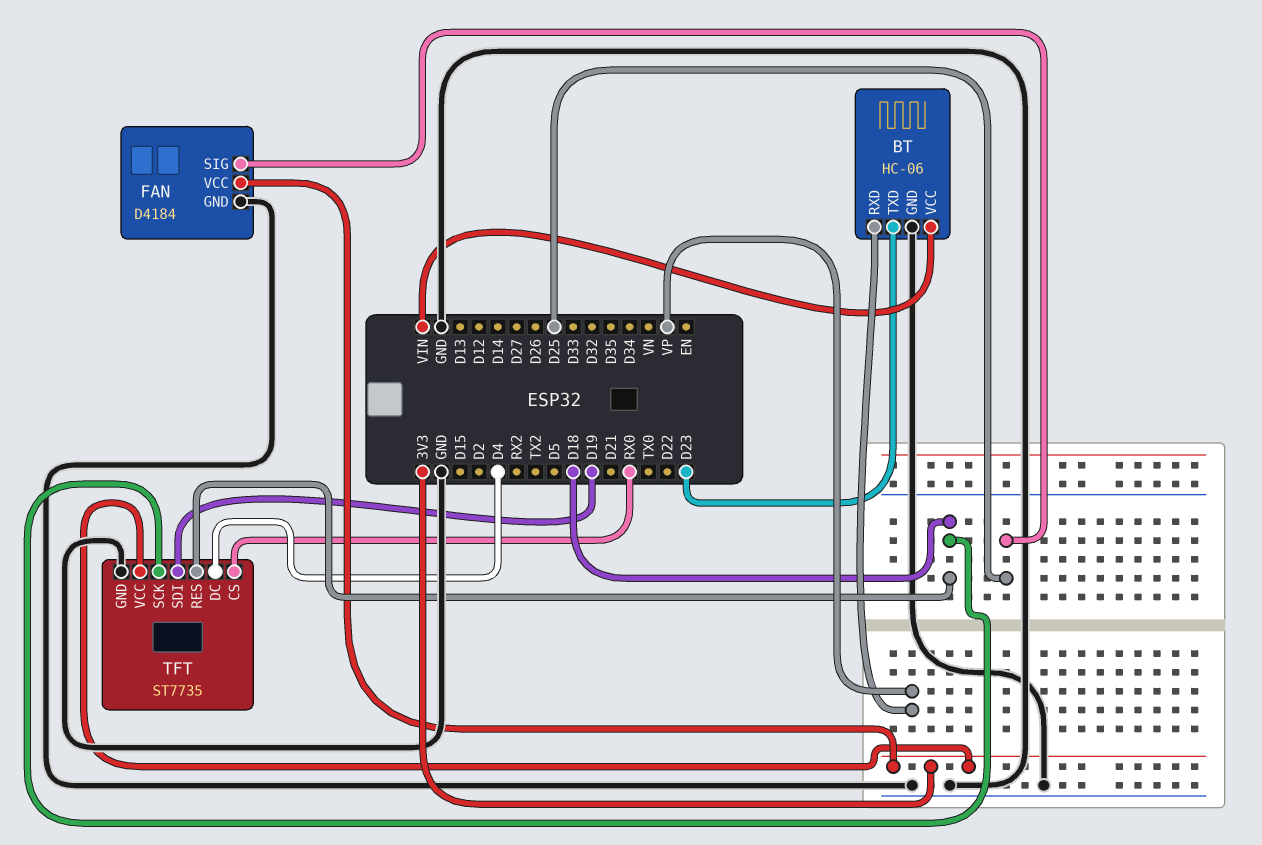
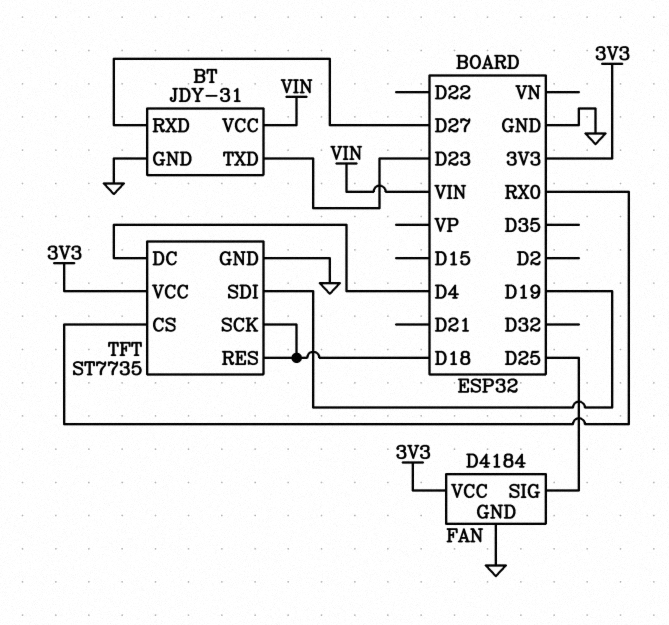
BT: HC-06 -> JDY-31
BT pin RXD: VP -> D27

